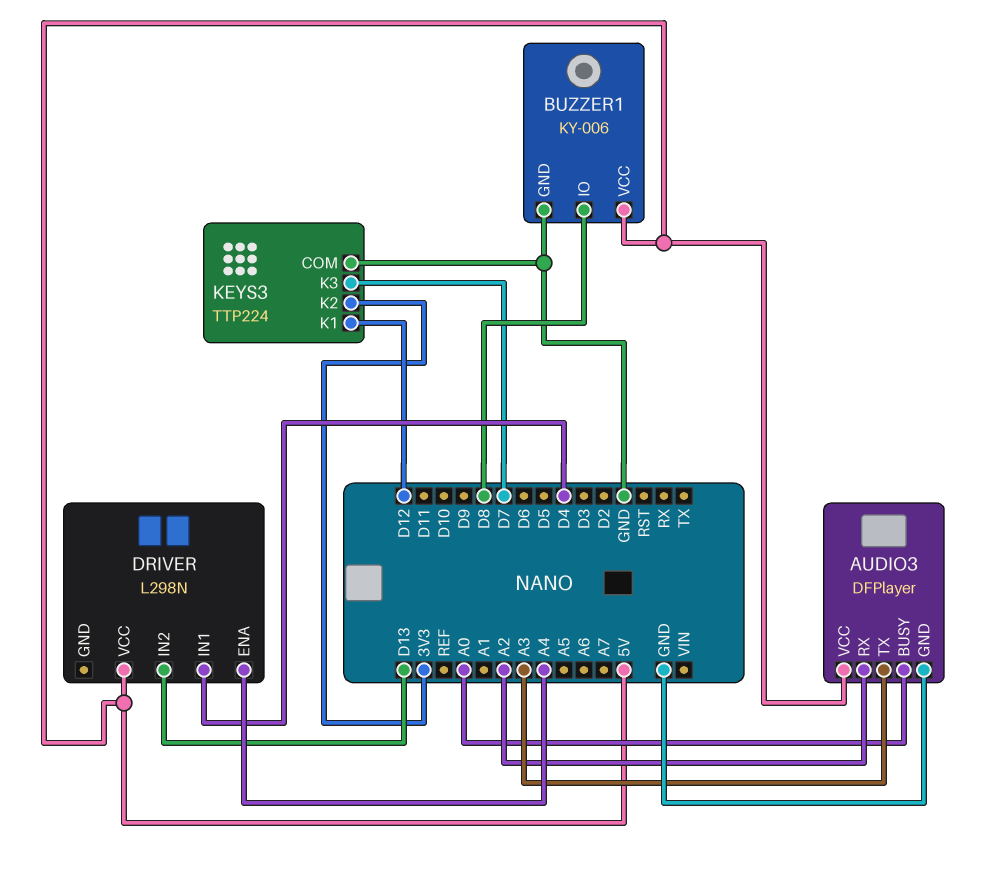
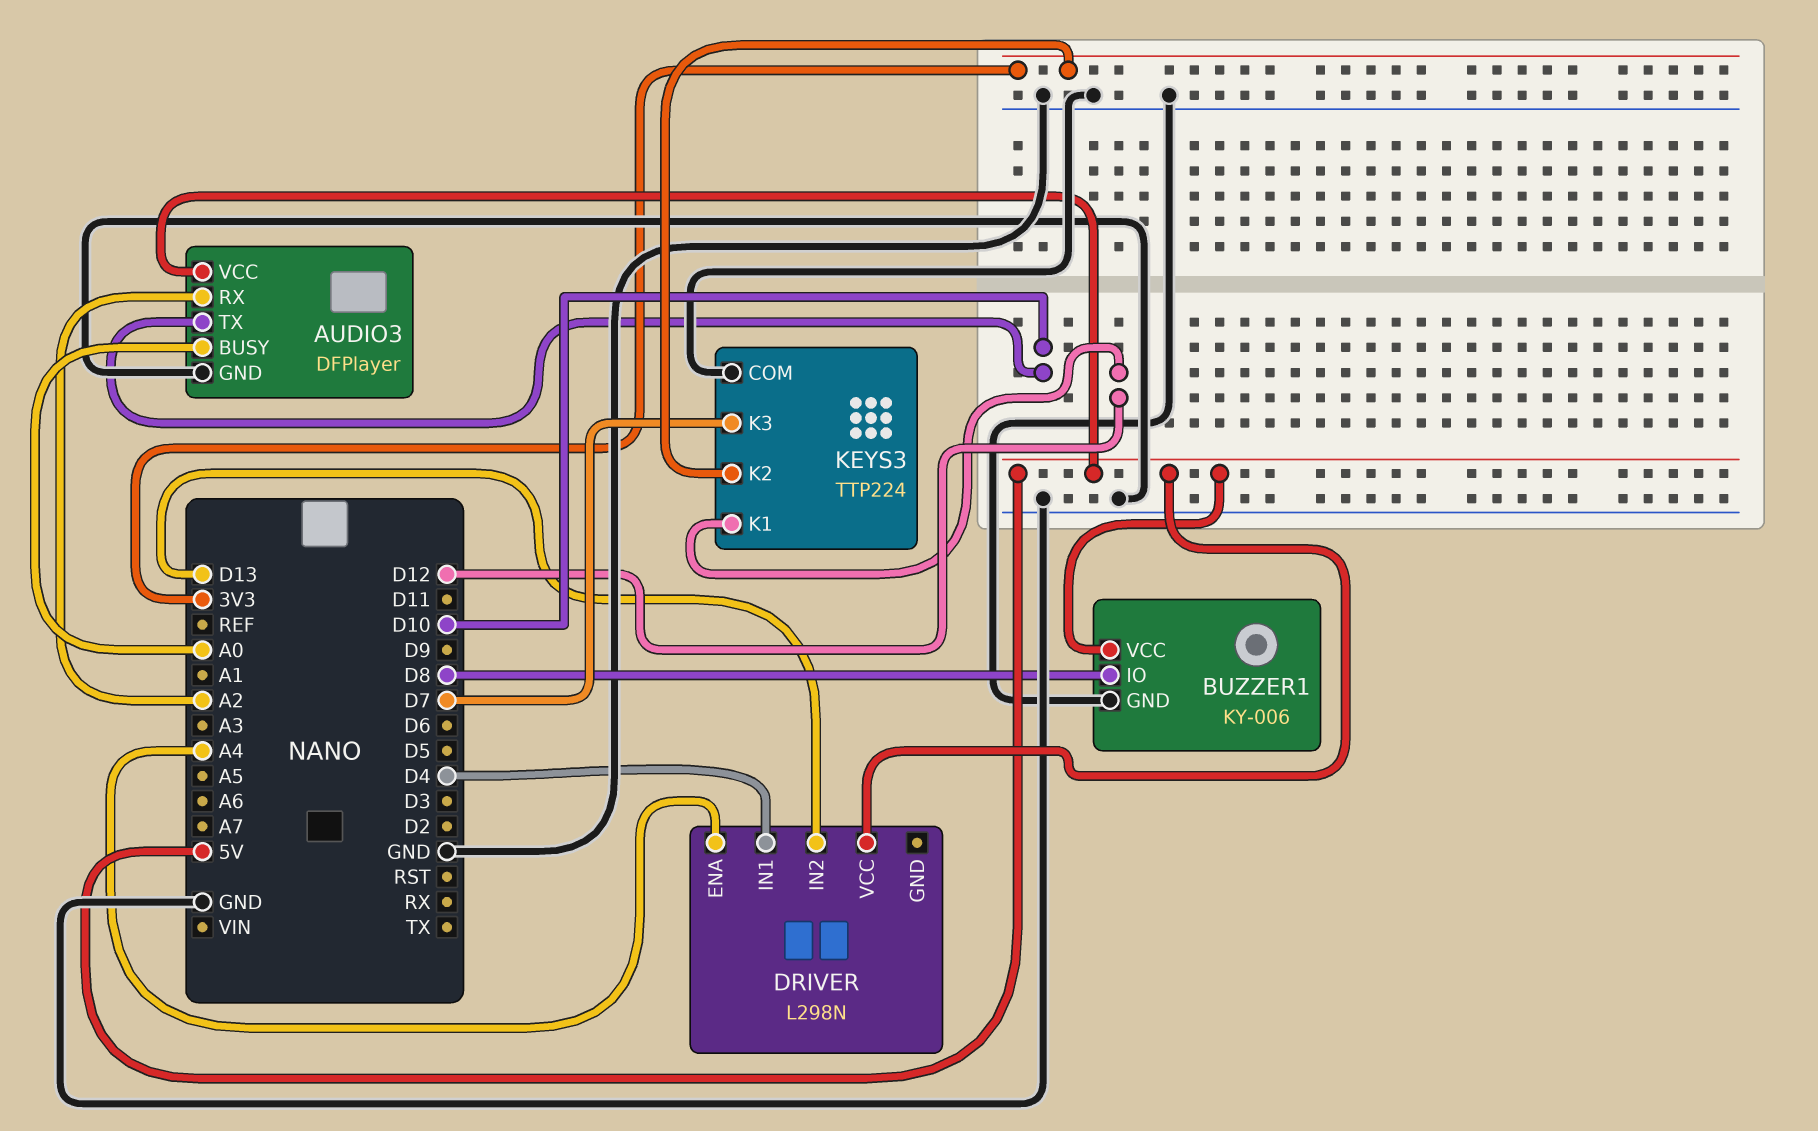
AUDIO3 pin TX: A3 -> D10

